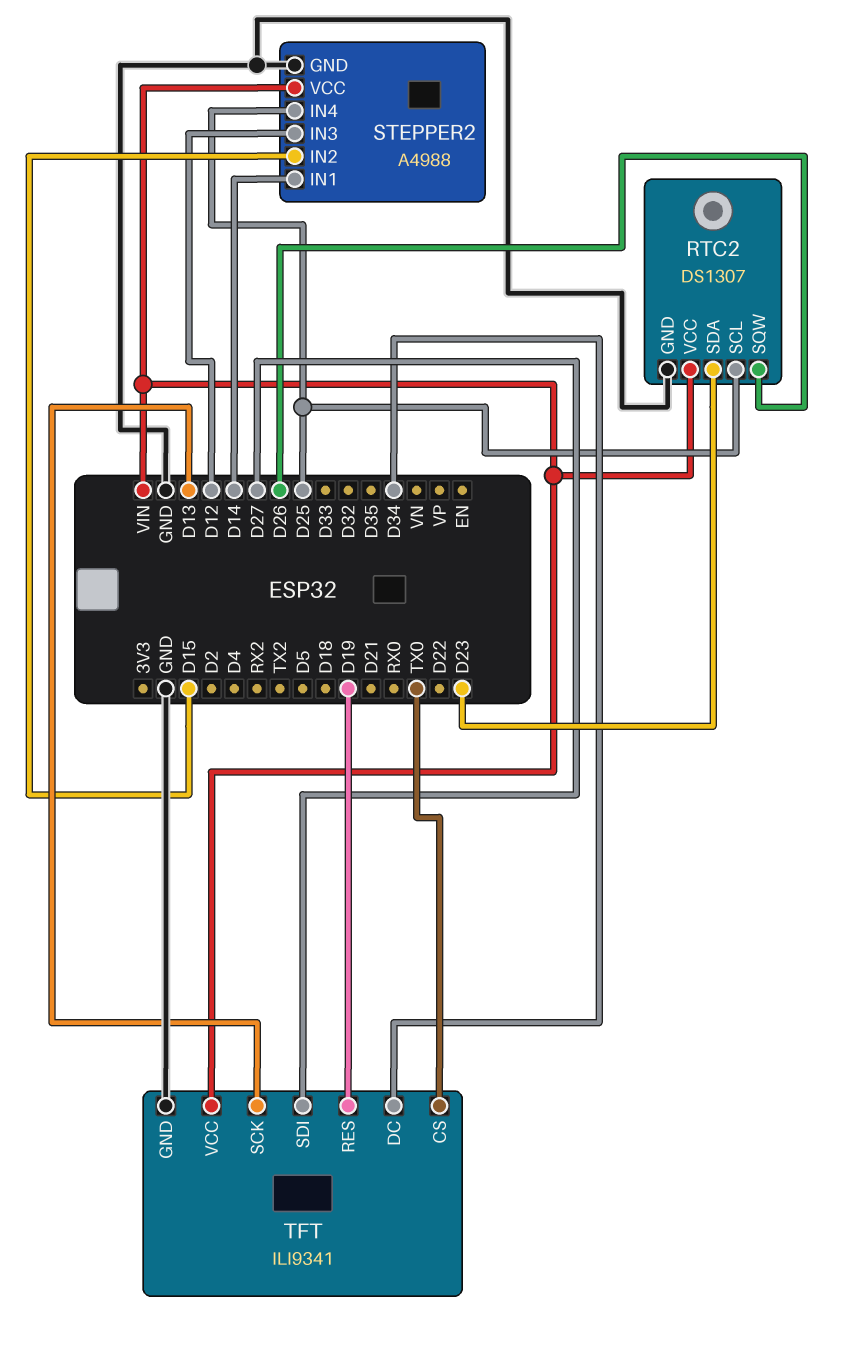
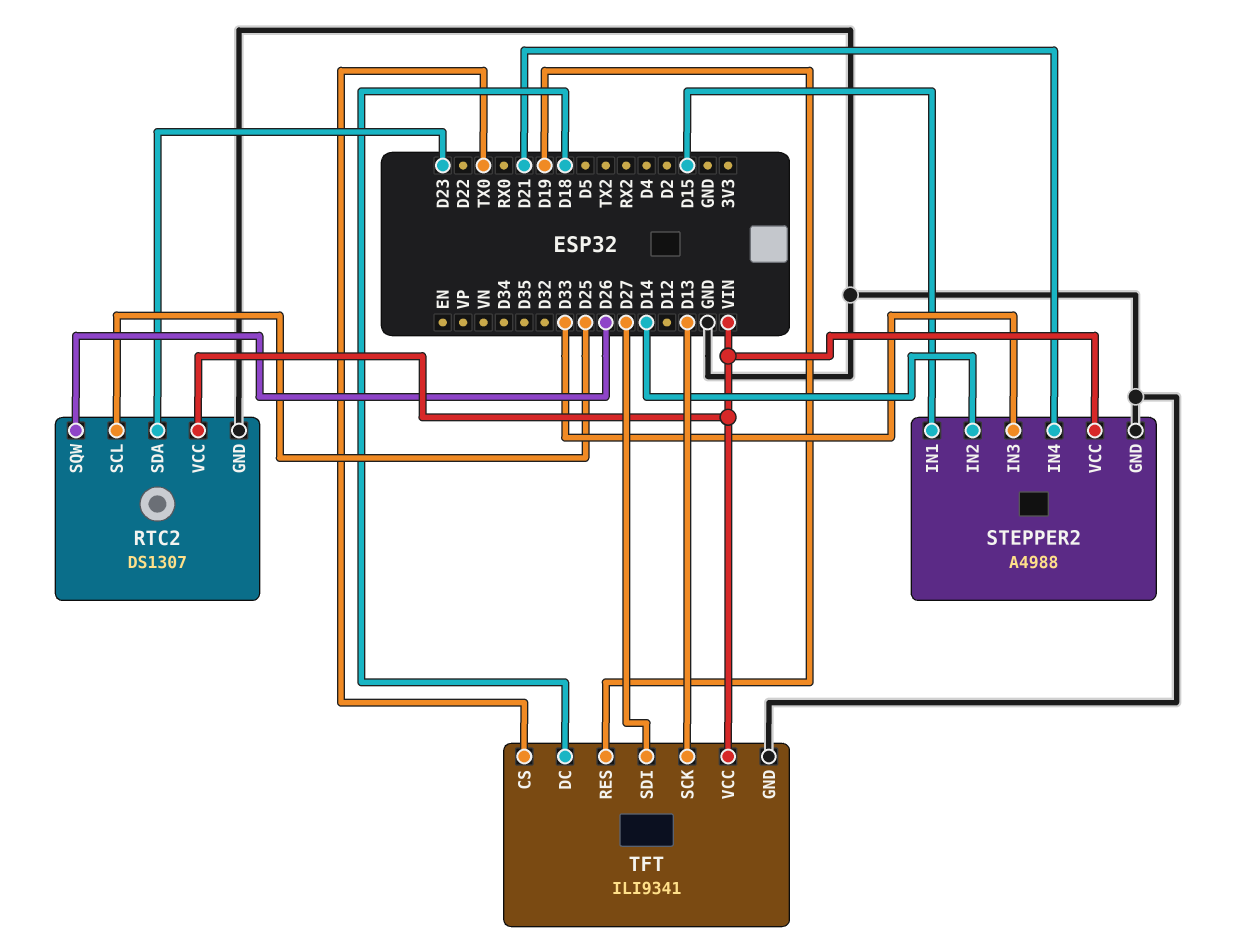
STEPPER2 pin IN1: D14 -> D15
STEPPER2 pin IN2: D15 -> D14
STEPPER2 pin IN3: D12 -> D33
STEPPER2 pin IN4: D25 -> D21
TFT pin DC: D34 -> D18

